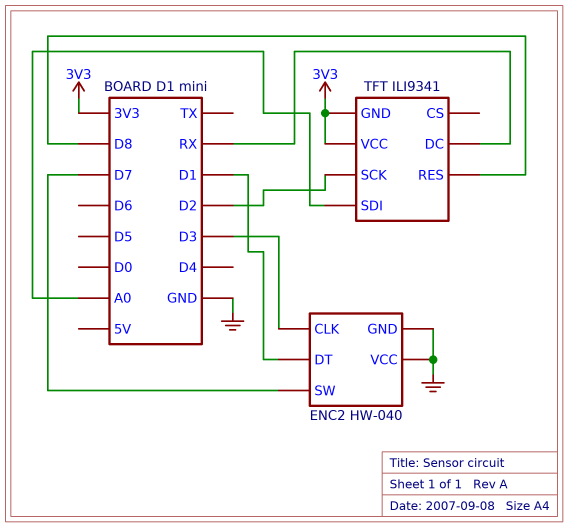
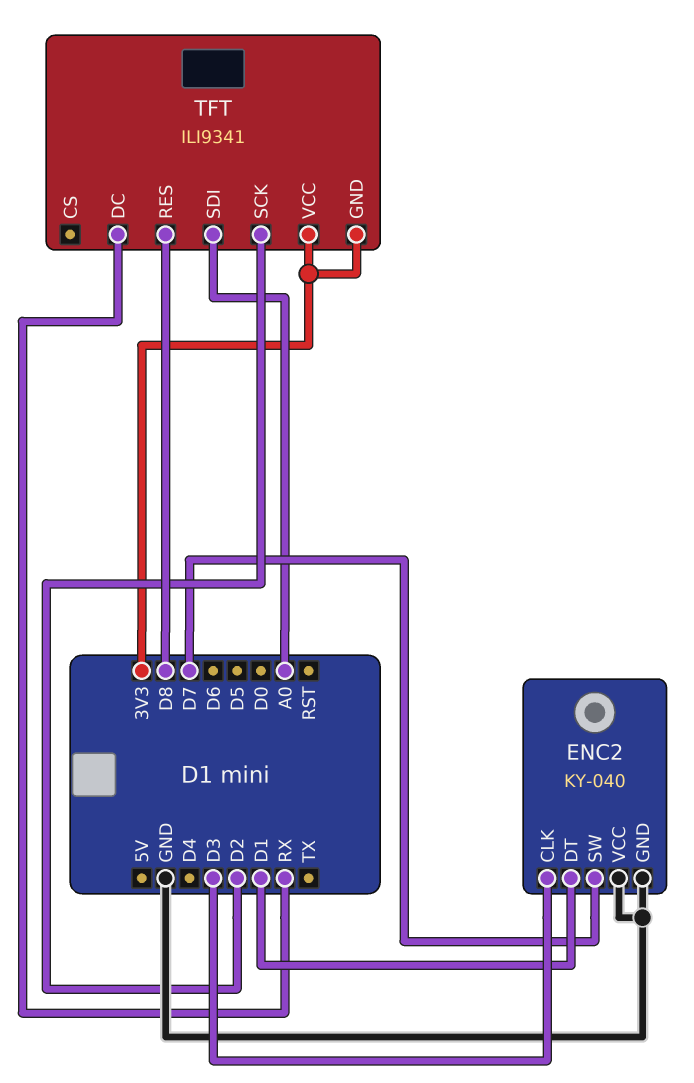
ENC2: HW-040 -> KY-040

